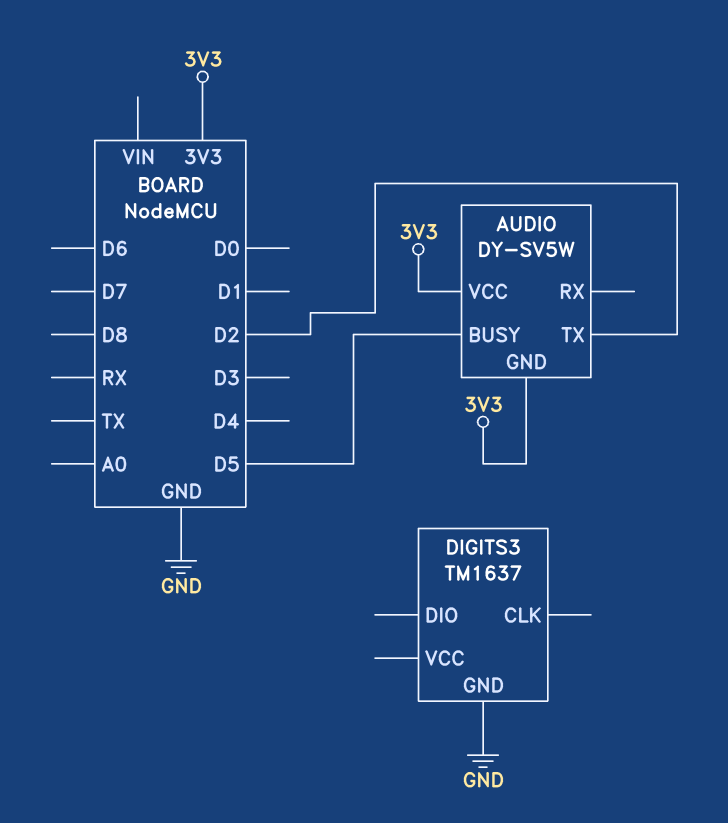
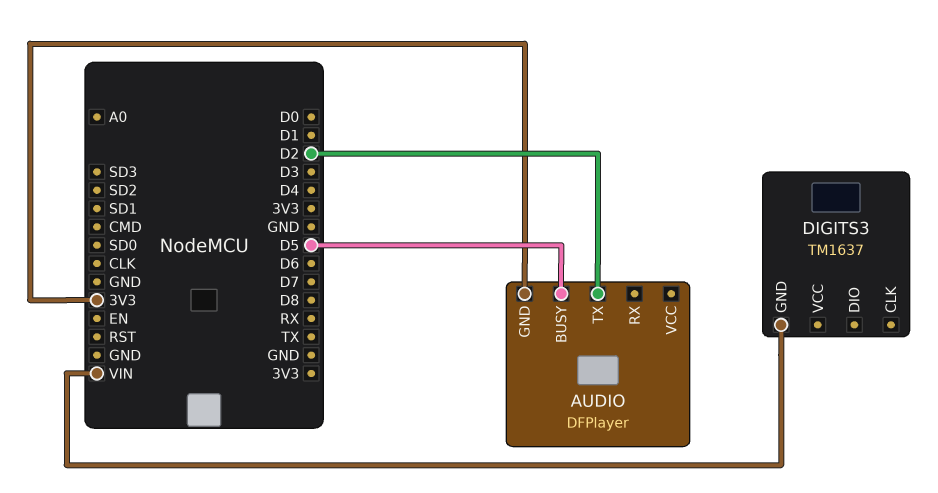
AUDIO: DY-SV5W -> DFPlayer
AUDIO pin VCC: 3V3 -> none
DIGITS3 pin GND: GND -> VIN

